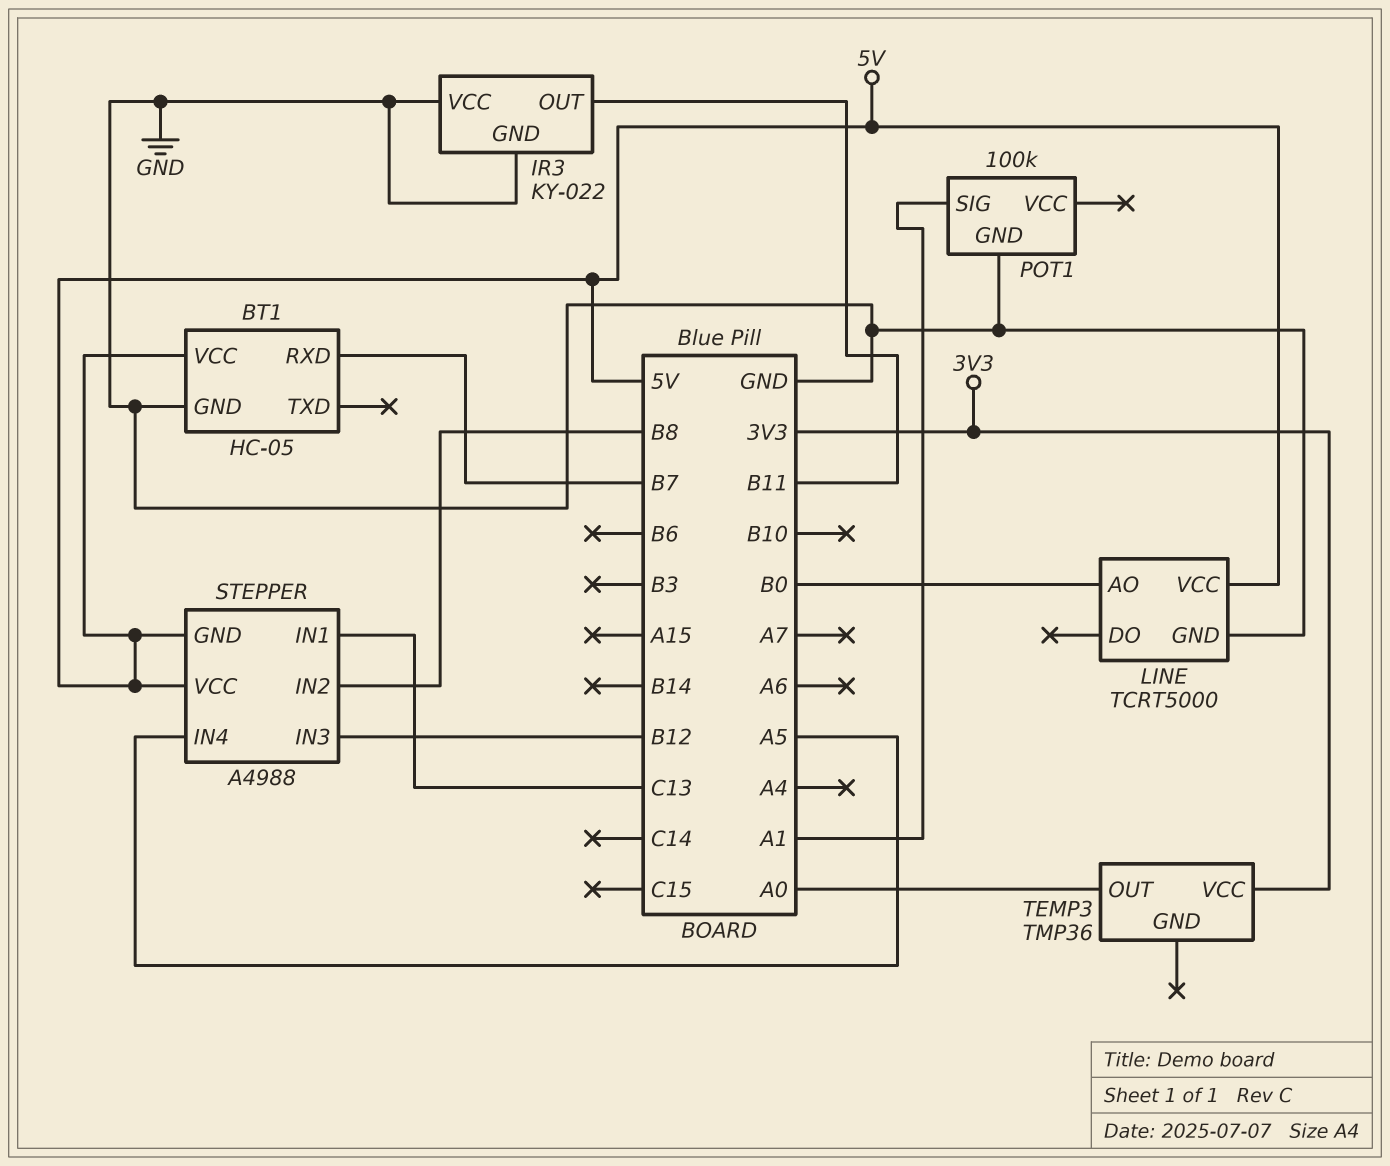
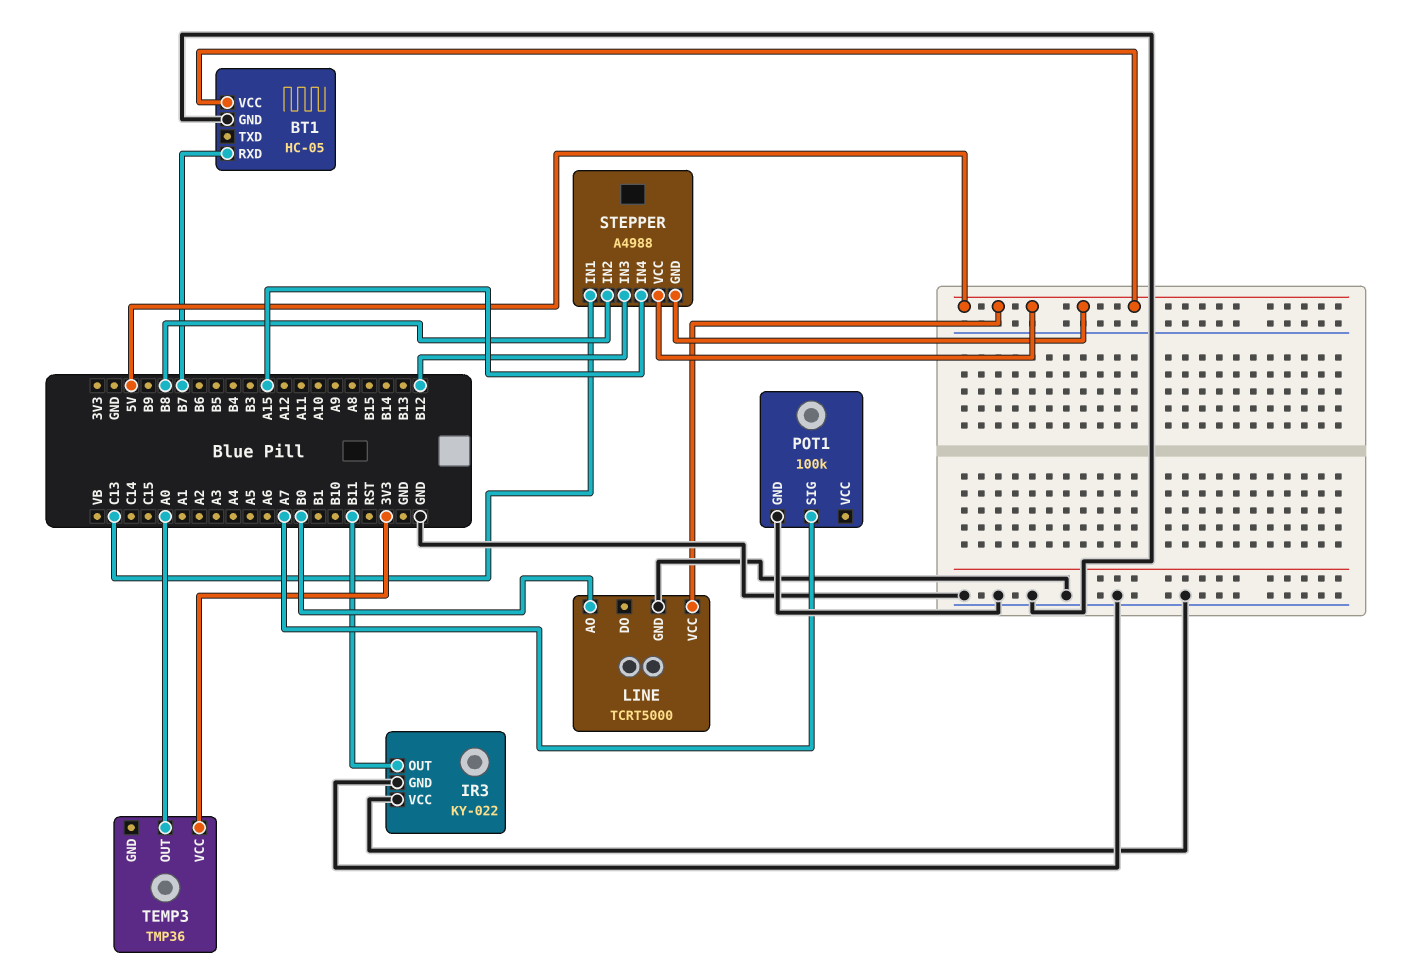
POT1 pin SIG: A1 -> A7
STEPPER pin IN4: A5 -> A15

